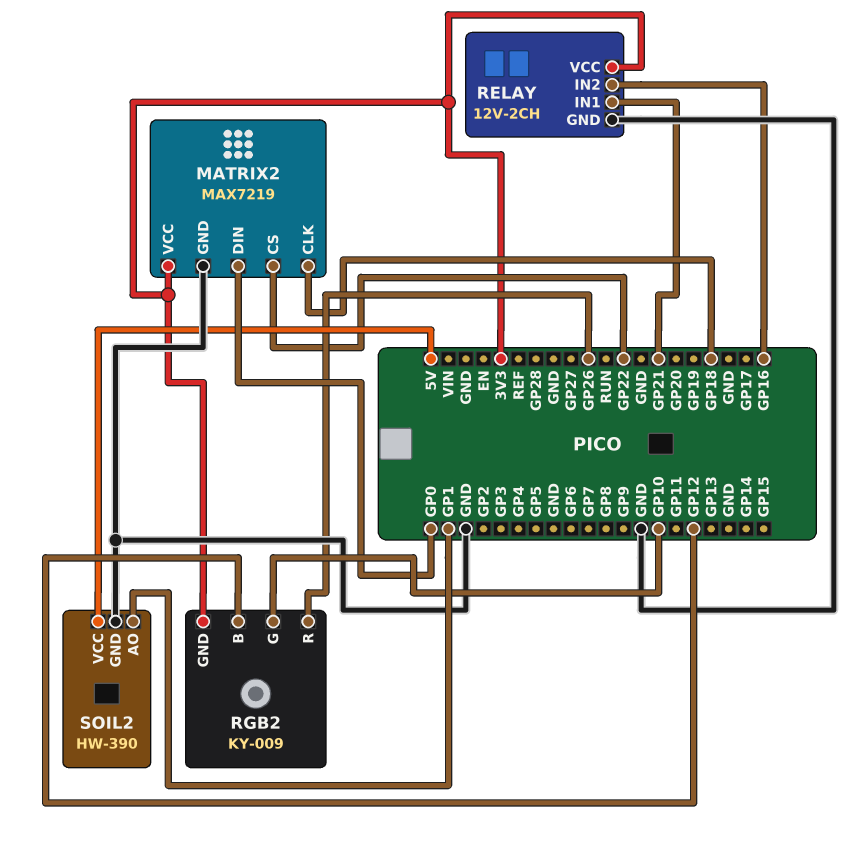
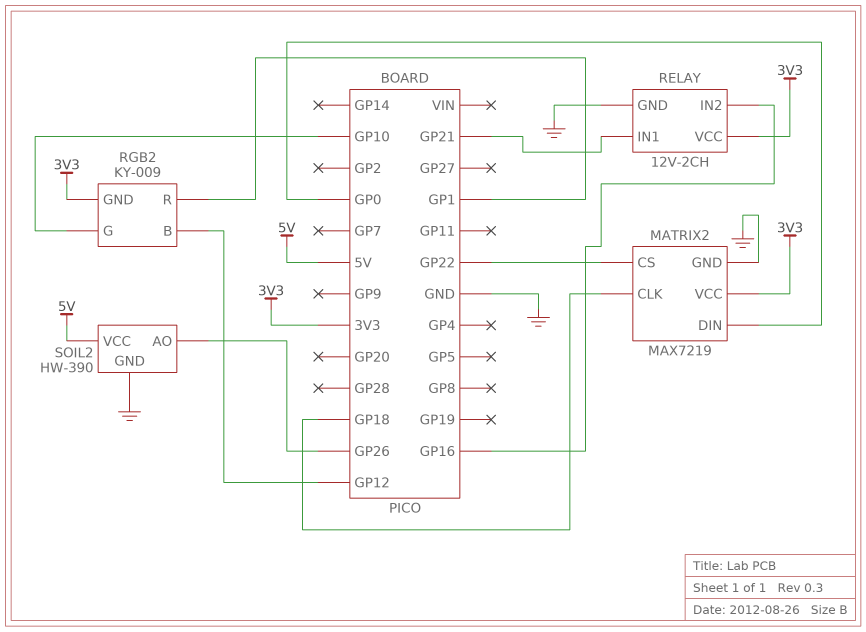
RGB2 pin R: GP26 -> GP1
SOIL2 pin AO: GP1 -> GP26

